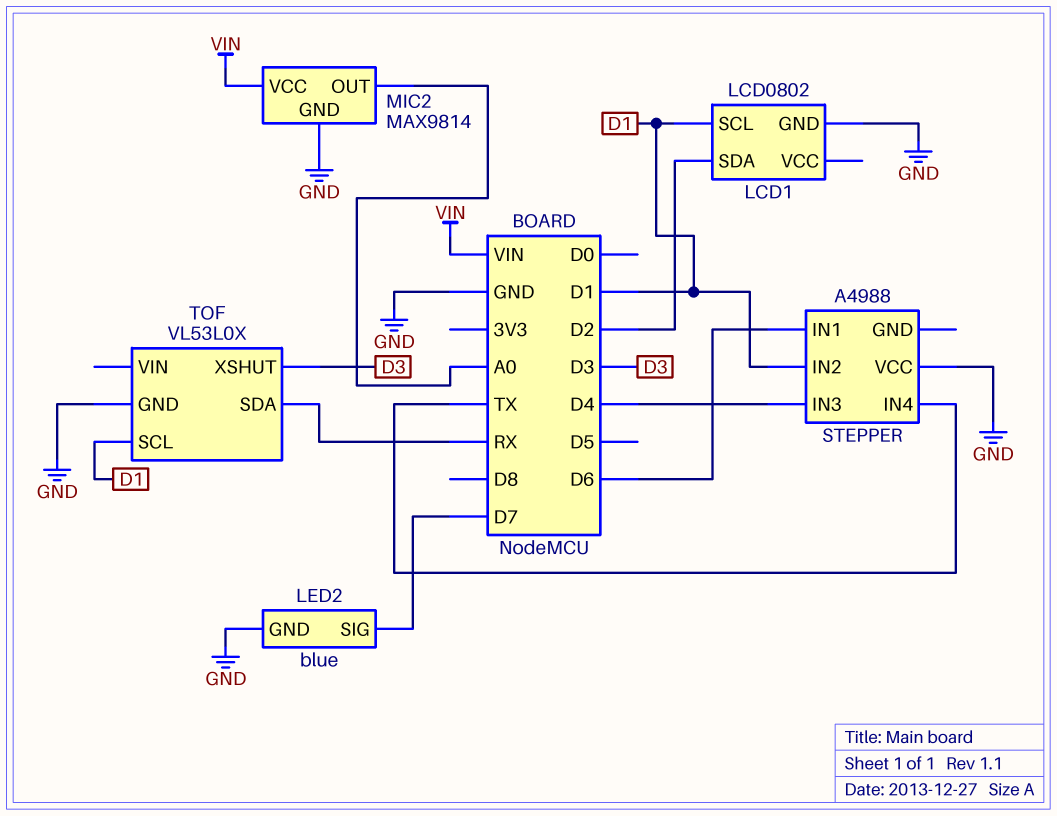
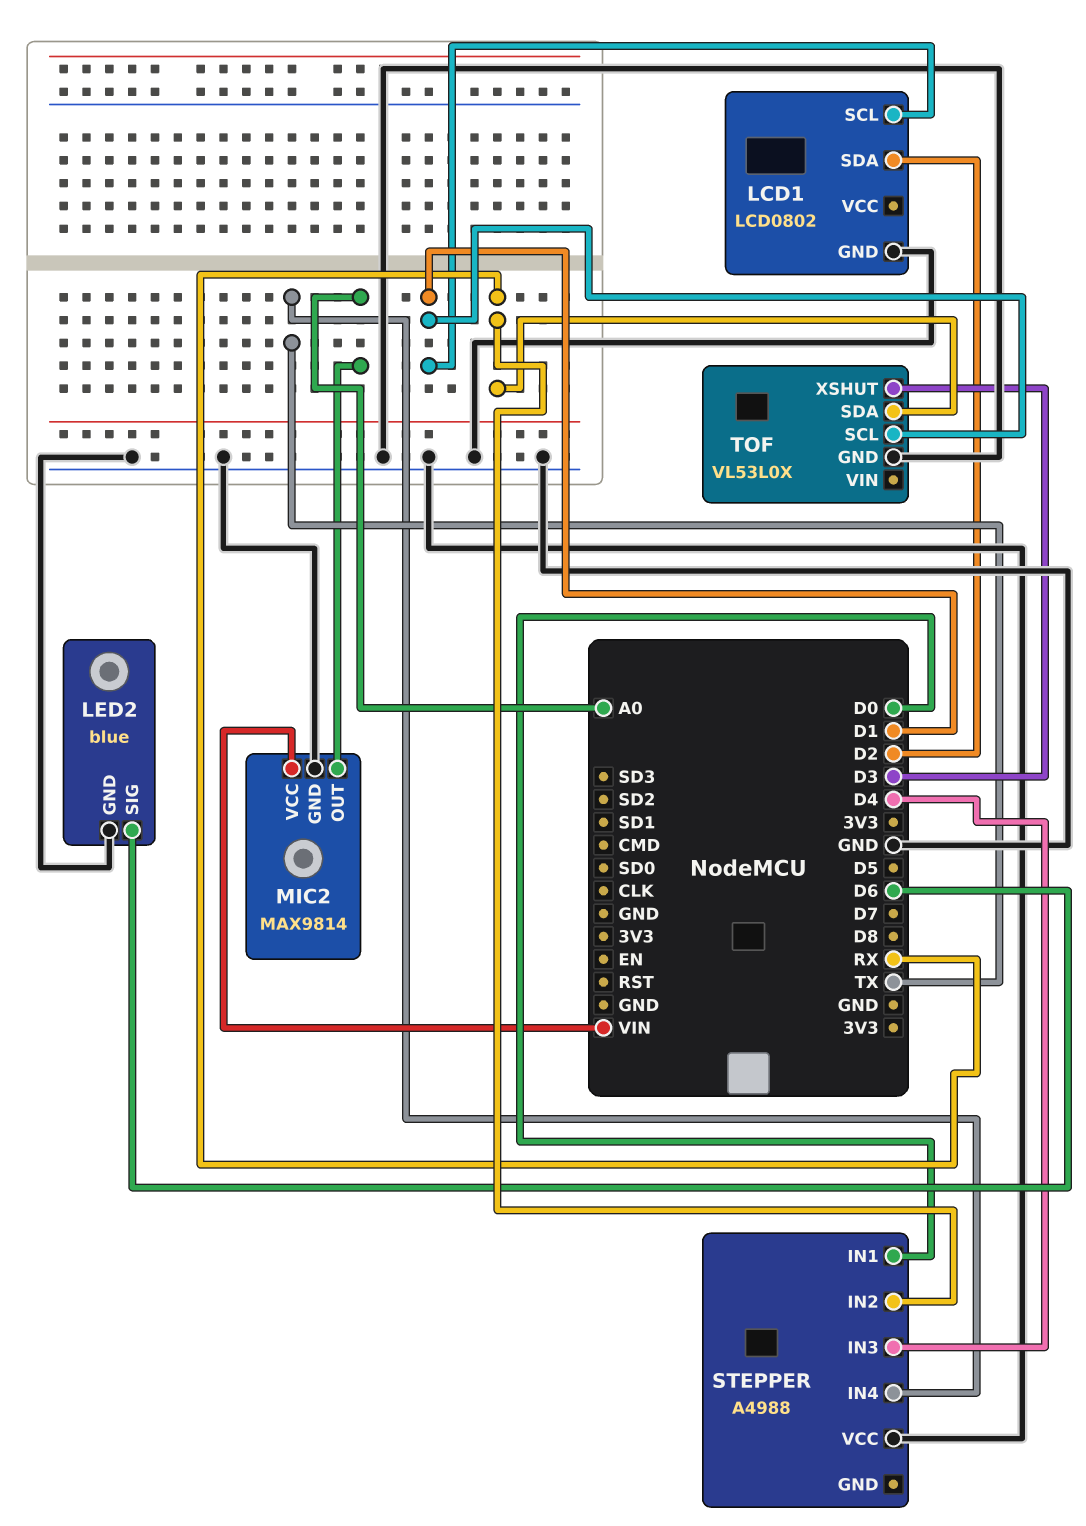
LED2 pin SIG: D7 -> D6
STEPPER pin IN1: D6 -> D0
STEPPER pin IN2: D1 -> RX

